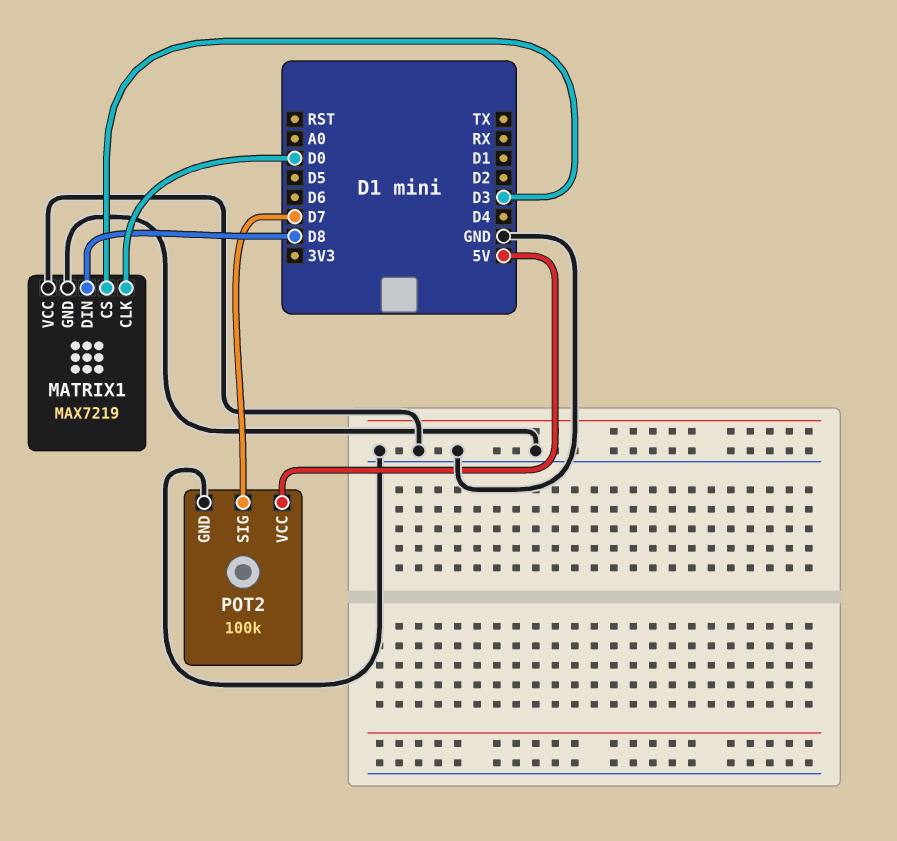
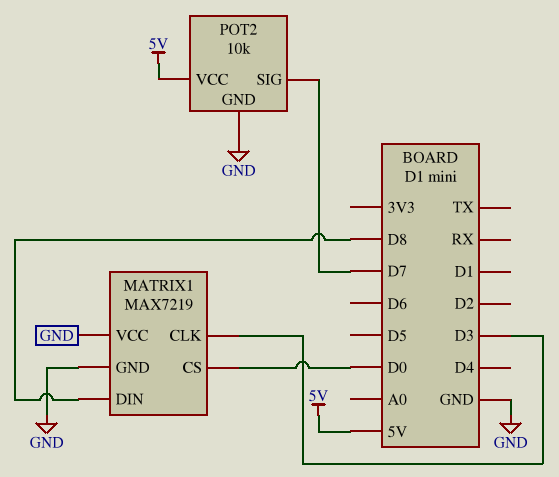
MATRIX1 pin CLK: D0 -> D3
MATRIX1 pin CS: D3 -> D0
POT2: 100k -> 10k

